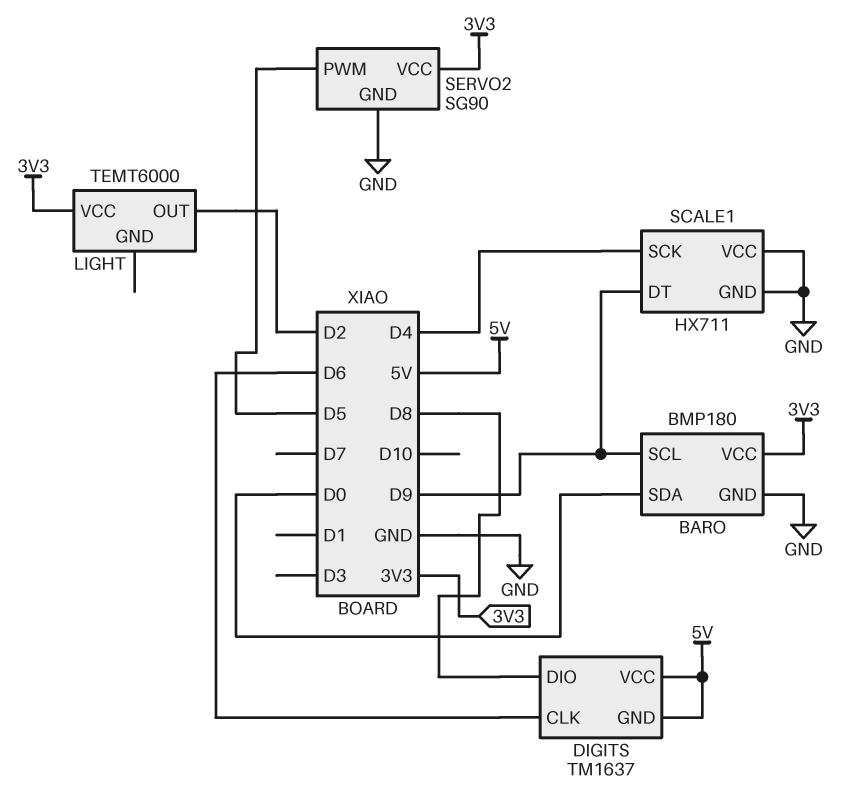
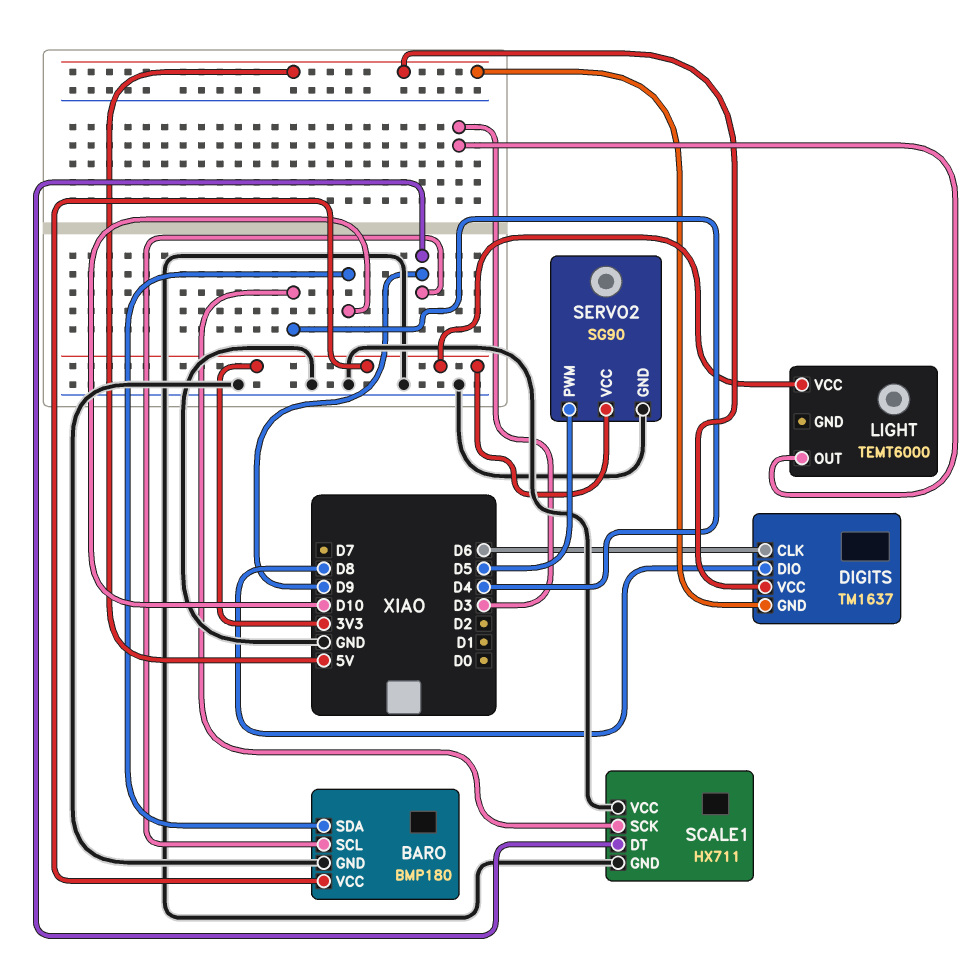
BARO pin SDA: D0 -> D10
LIGHT pin OUT: D2 -> D3

